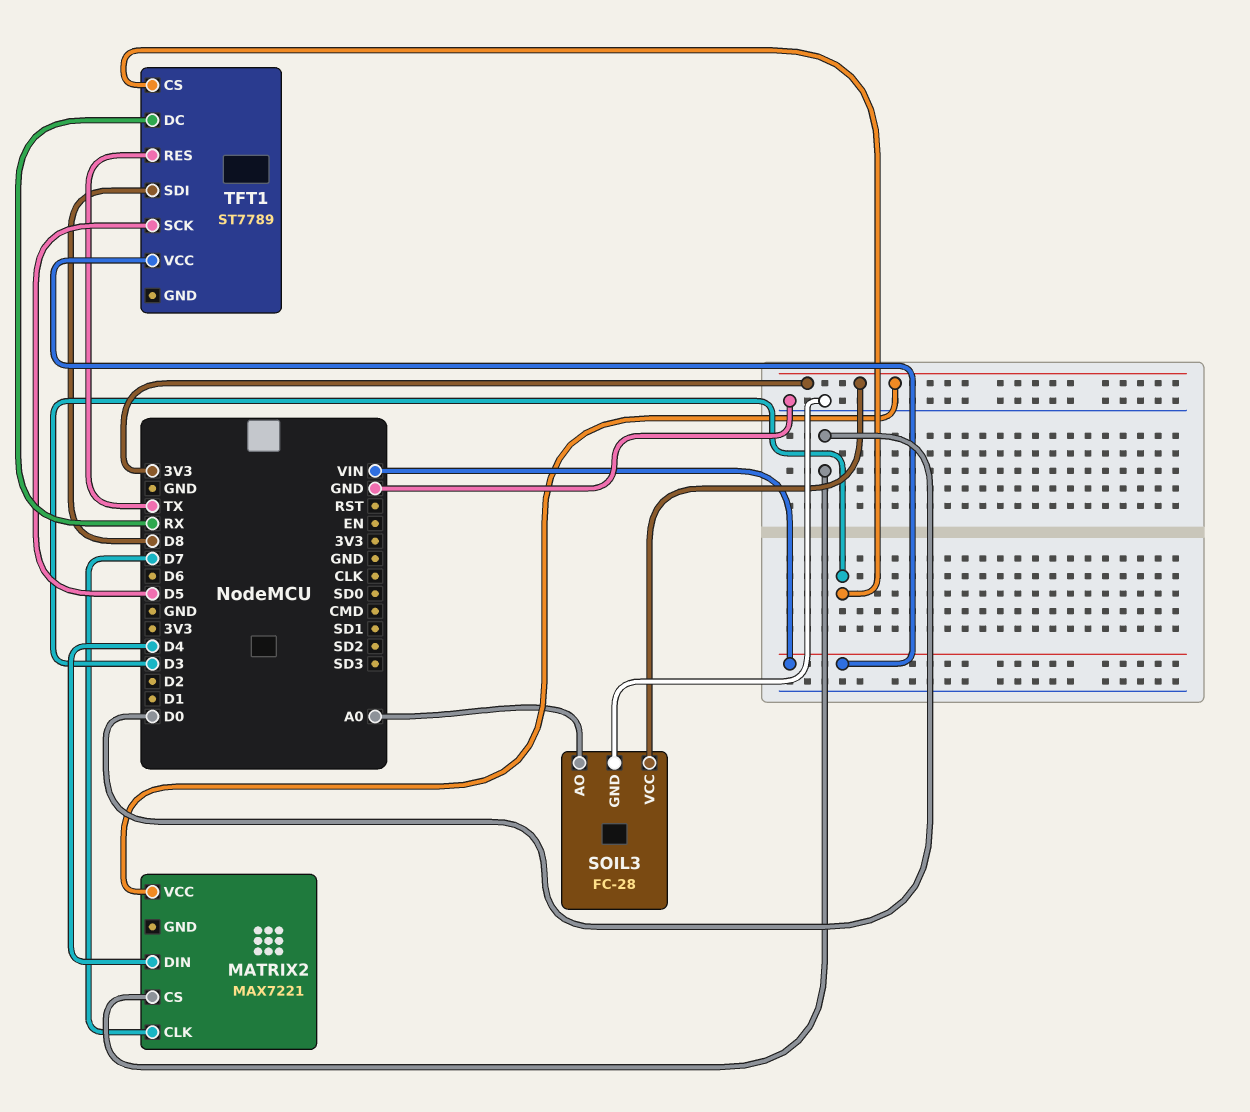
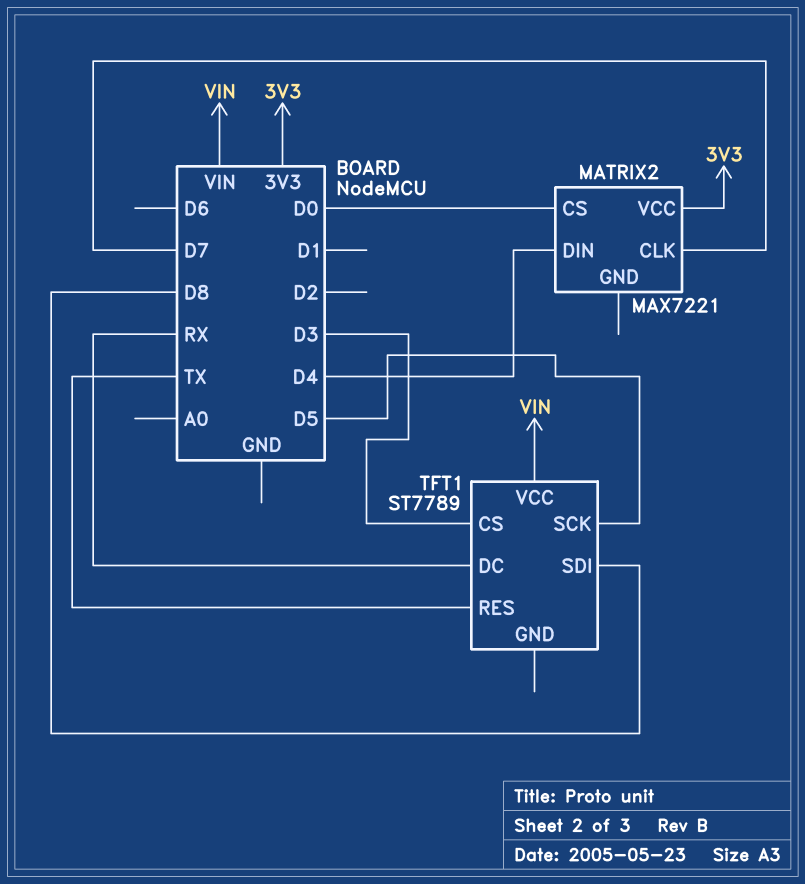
SOIL3: FC-28 -> none
SOIL3 pin AO: A0 -> none
SOIL3 pin GND: GND -> none
SOIL3 pin VCC: 3V3 -> none

